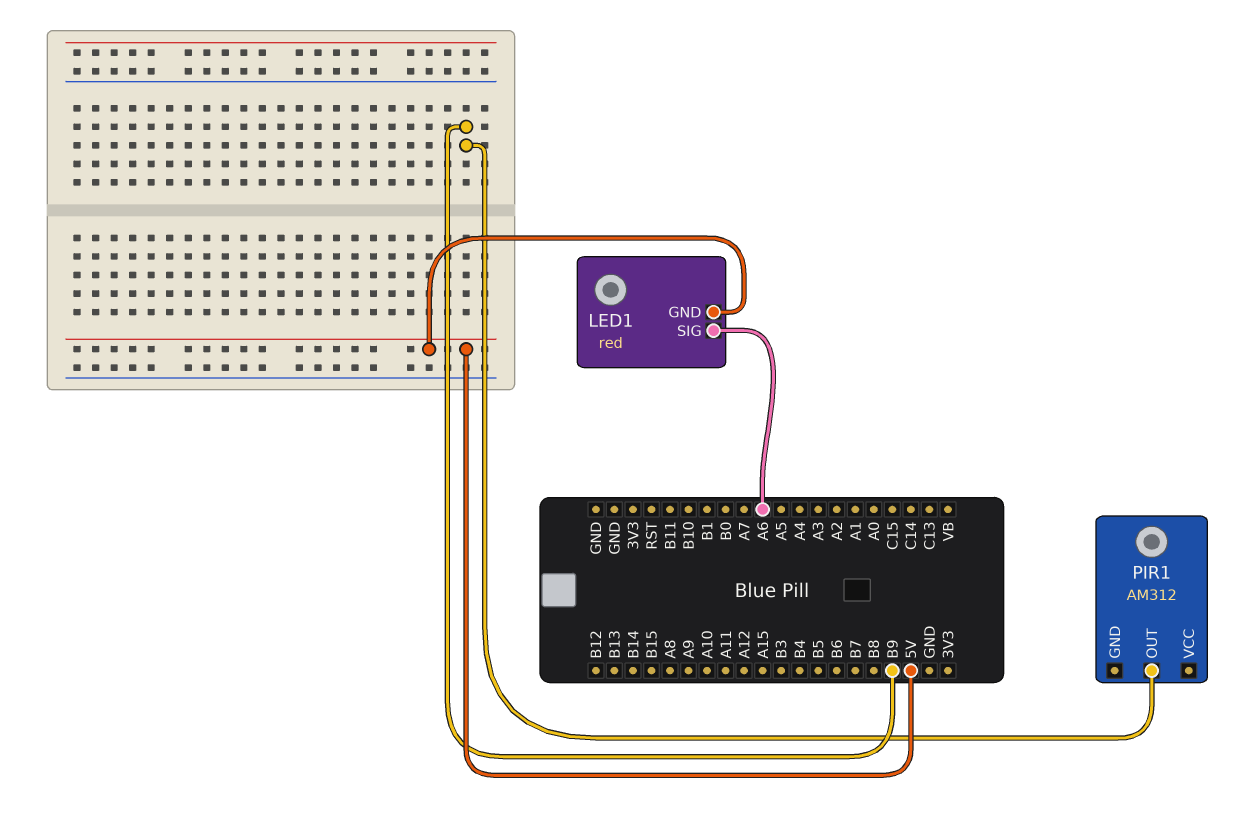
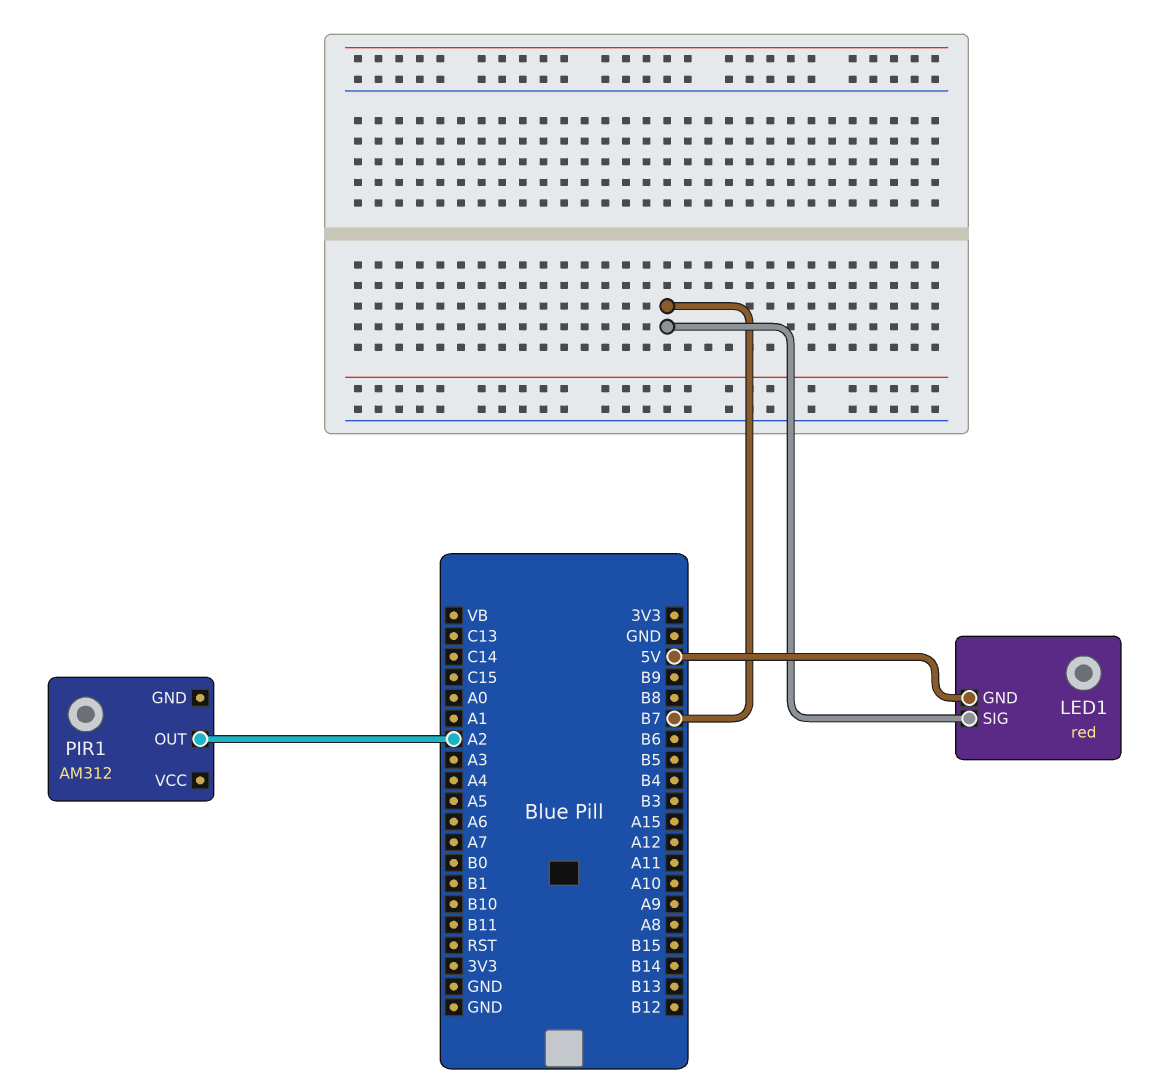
LED1 pin SIG: A6 -> B7
PIR1 pin OUT: B9 -> A2

